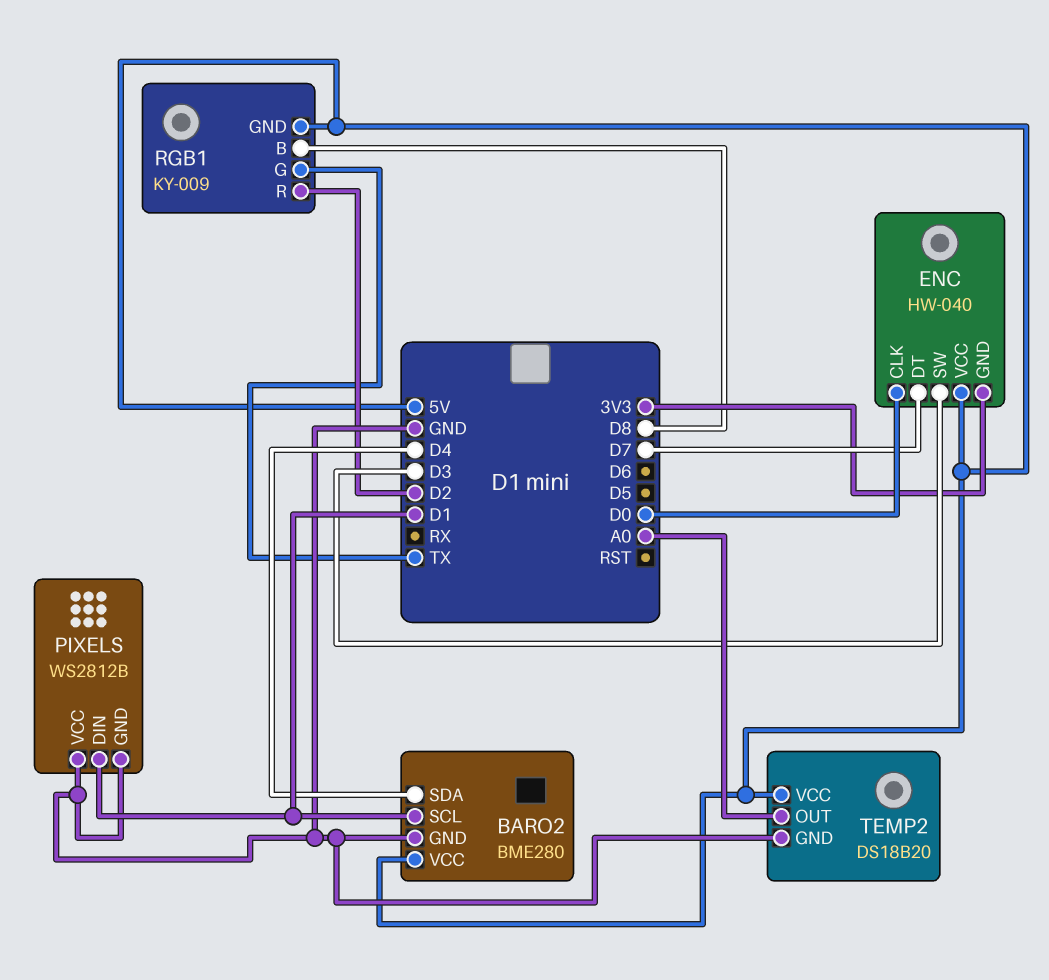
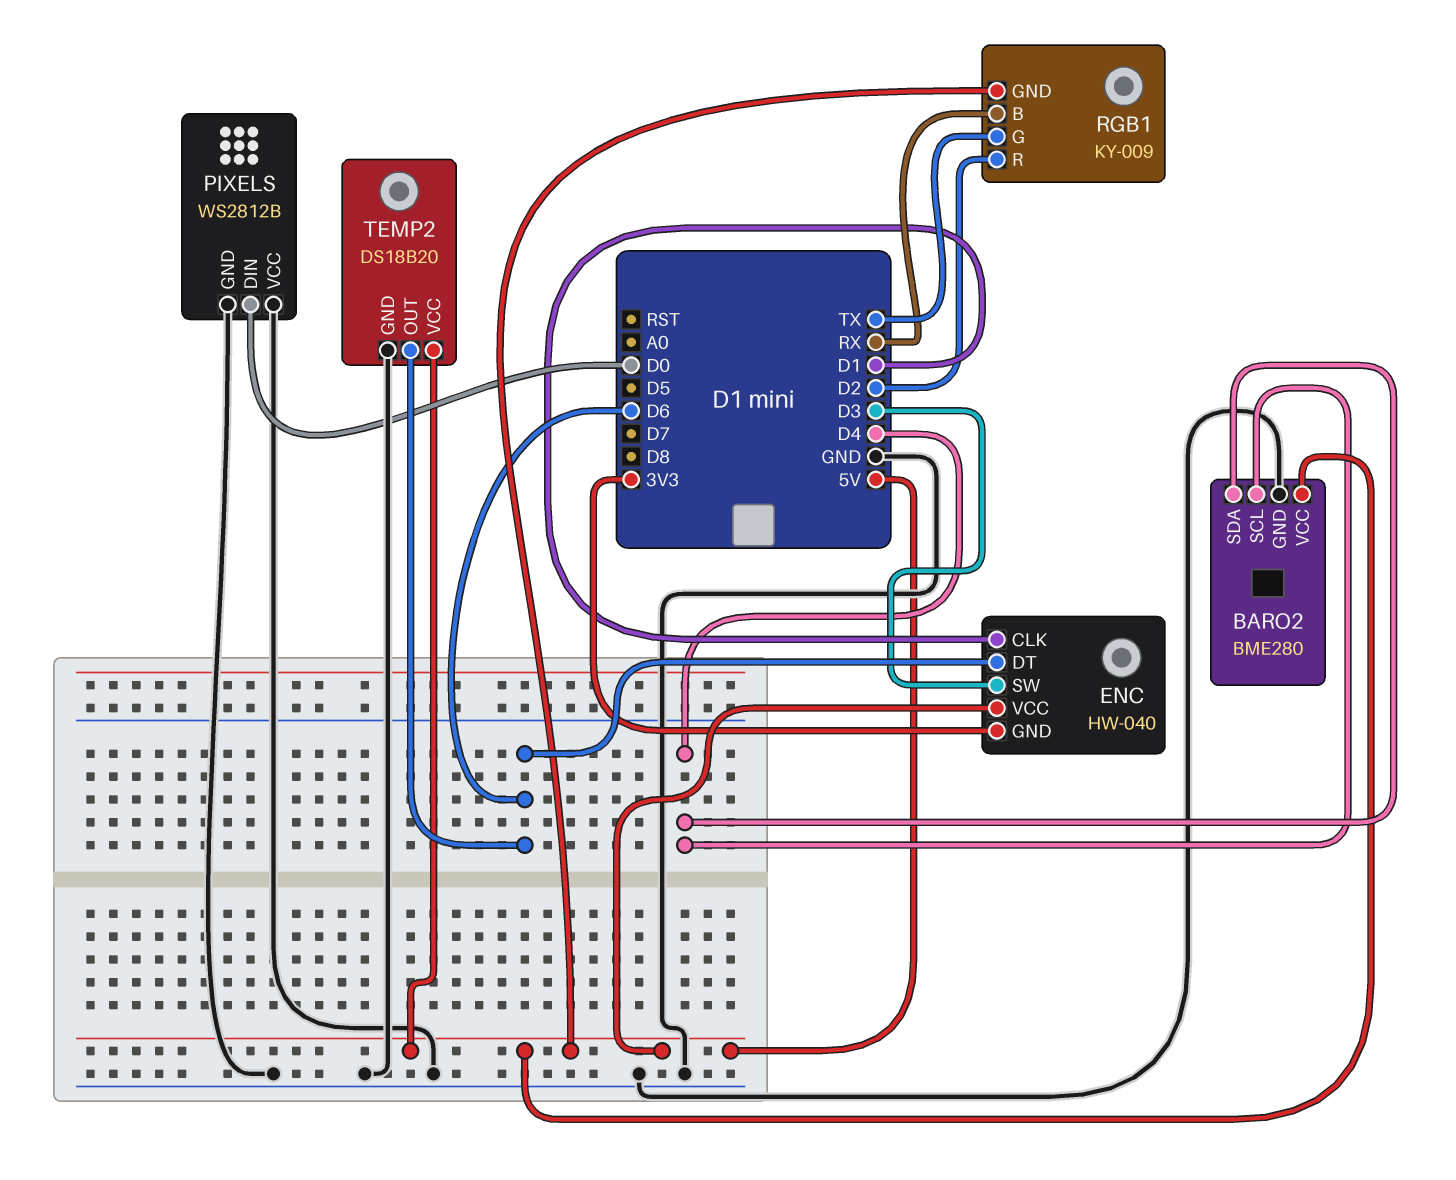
BARO2 pin SCL: D1 -> D4
ENC pin CLK: D0 -> D1
ENC pin DT: D7 -> D6
PIXELS pin DIN: D1 -> D0
RGB1 pin B: D8 -> RX
TEMP2 pin OUT: A0 -> D6

